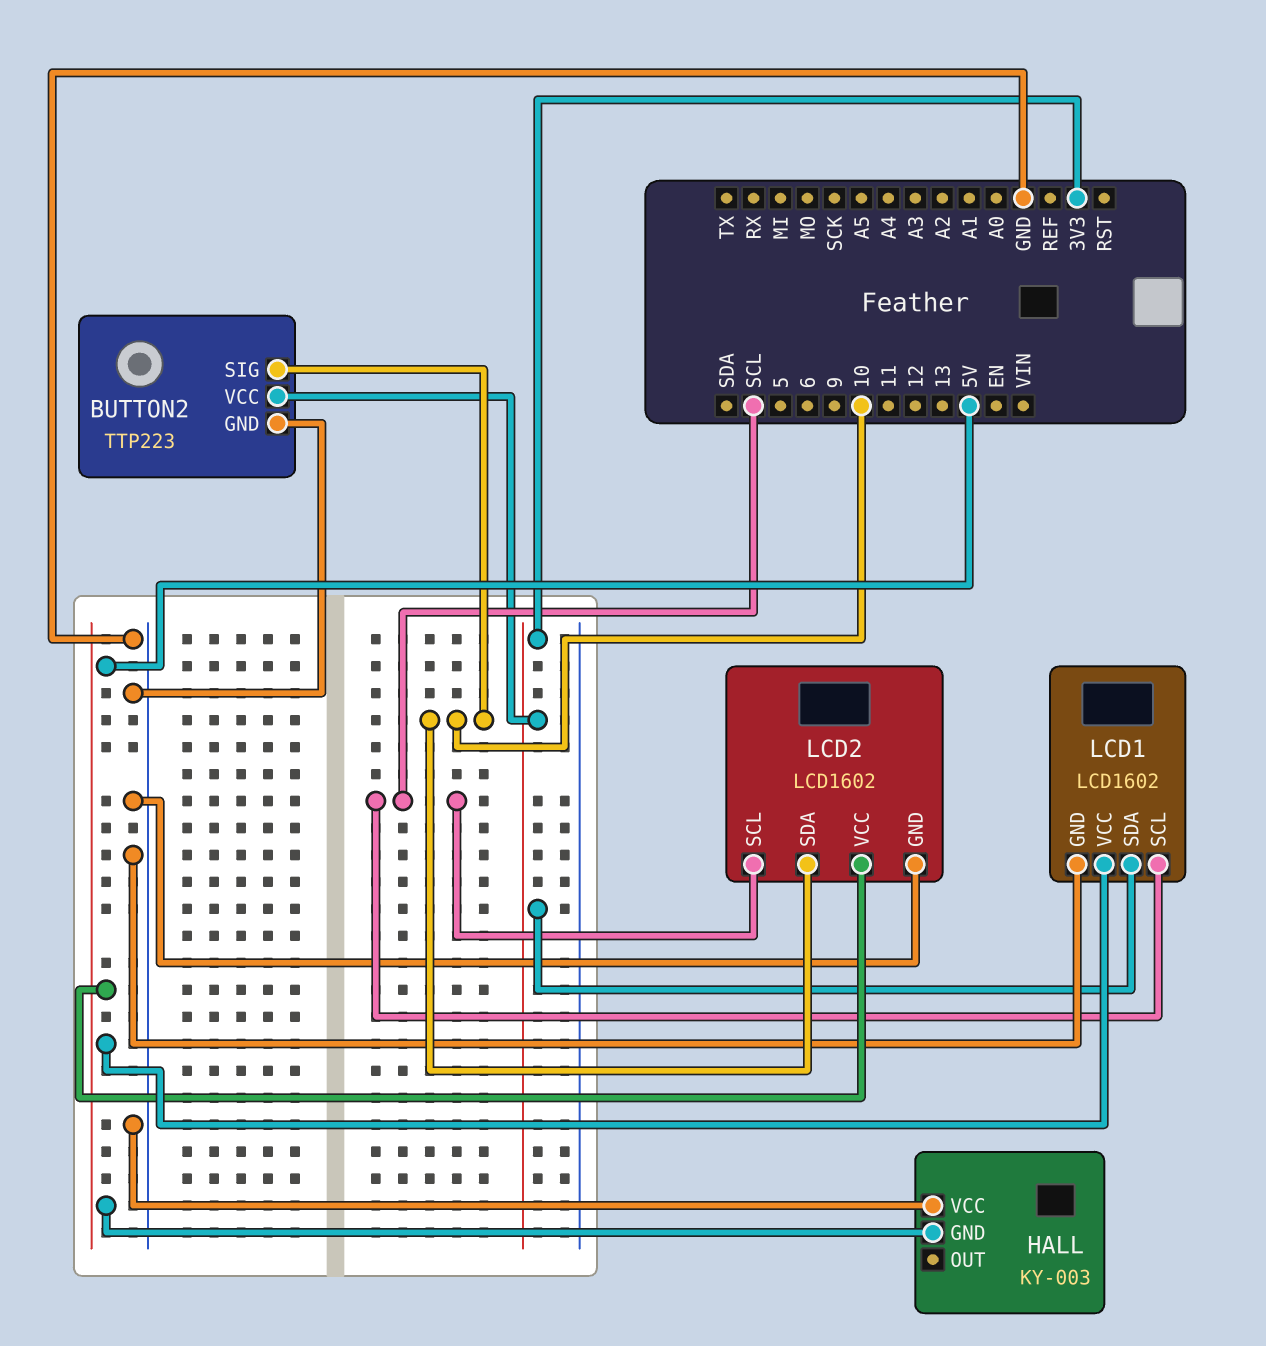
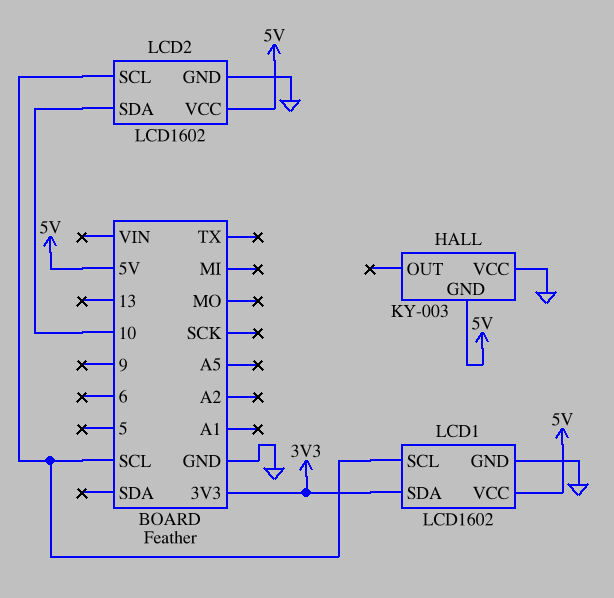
BUTTON2: TTP223 -> none
BUTTON2 pin GND: GND -> none
BUTTON2 pin SIG: 10 -> none
BUTTON2 pin VCC: 3V3 -> none

